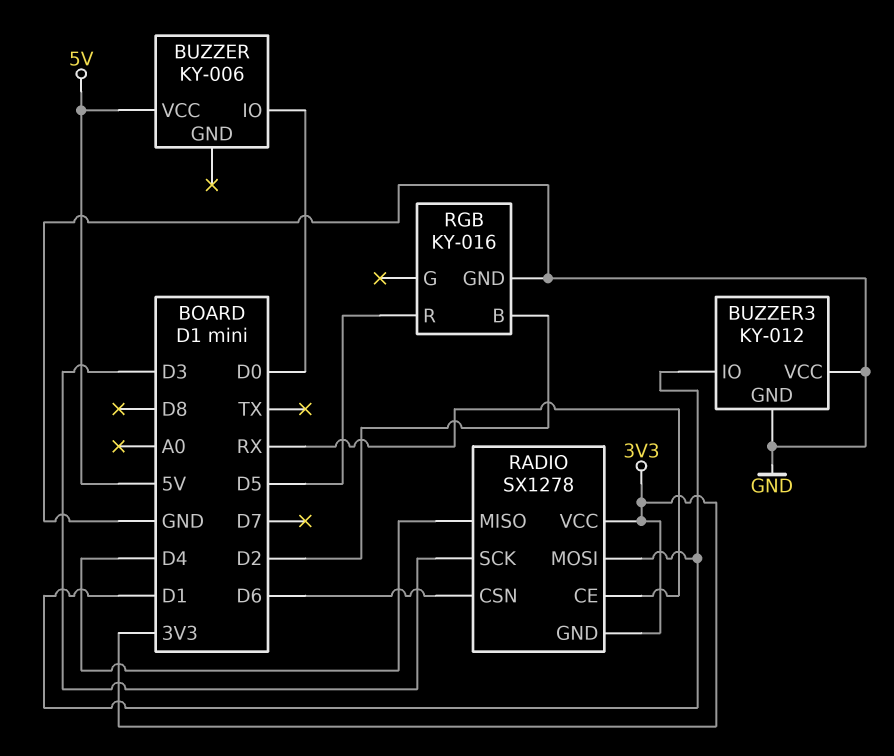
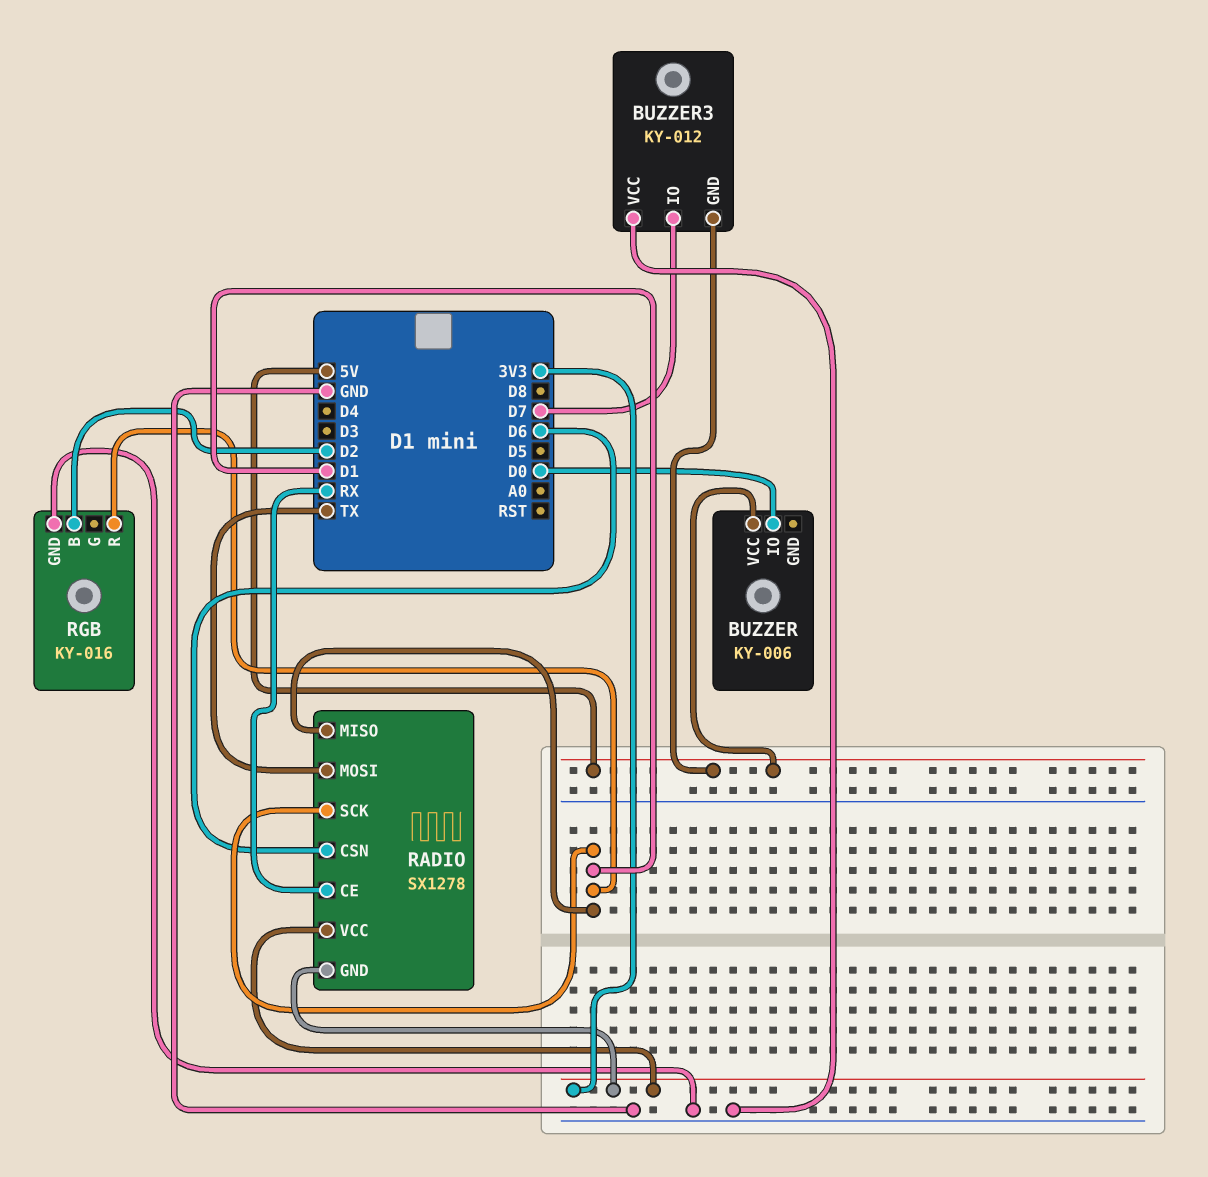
BUZZER3 pin GND: GND -> 5V
BUZZER3 pin IO: D1 -> D7
RADIO pin MISO: D4 -> D1
RADIO pin MOSI: D1 -> TX
RADIO pin SCK: D3 -> D1
RGB pin R: D5 -> D1

